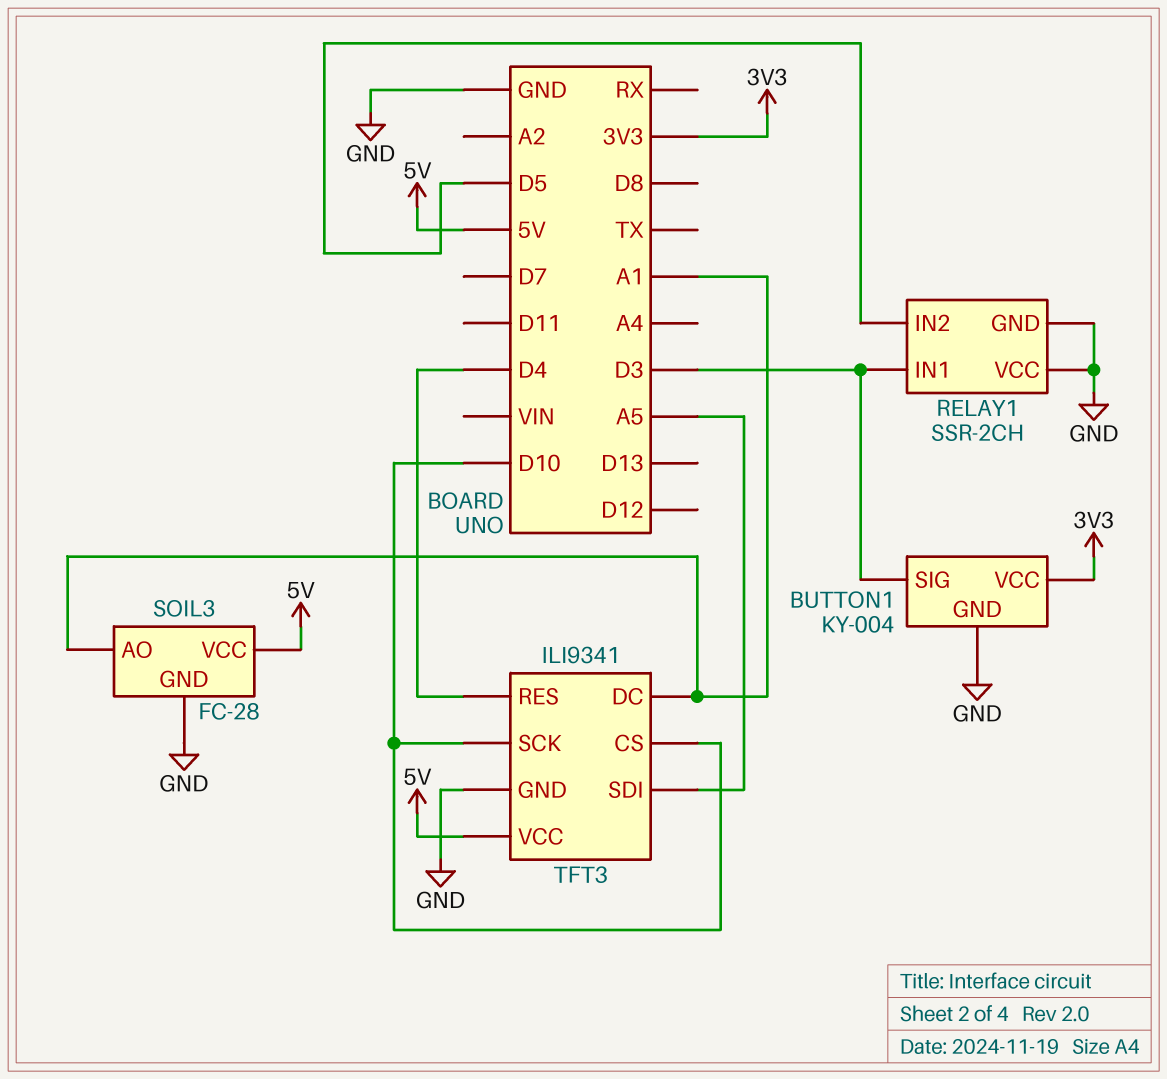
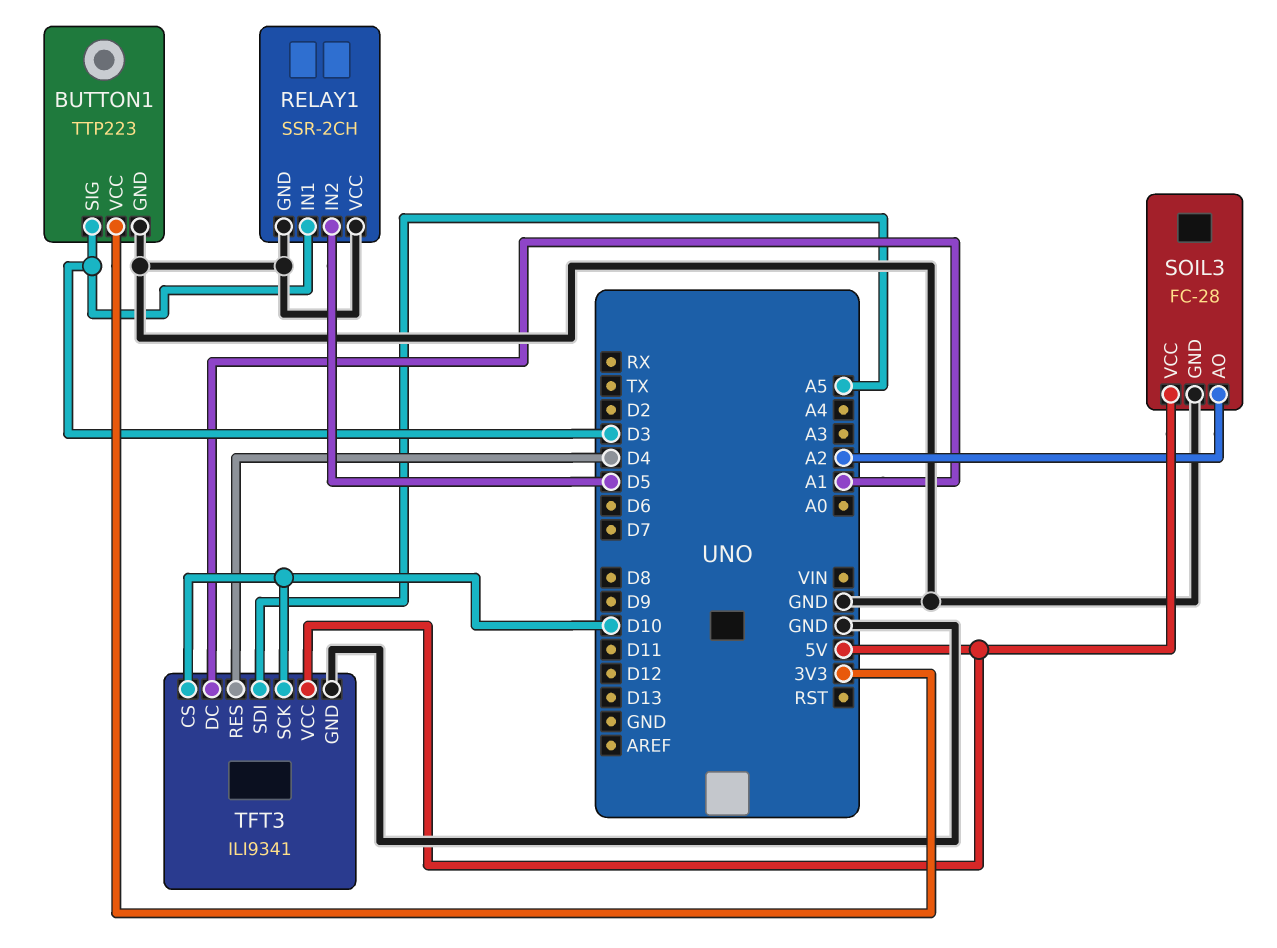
BUTTON1: KY-004 -> TTP223
SOIL3 pin AO: A1 -> A2

